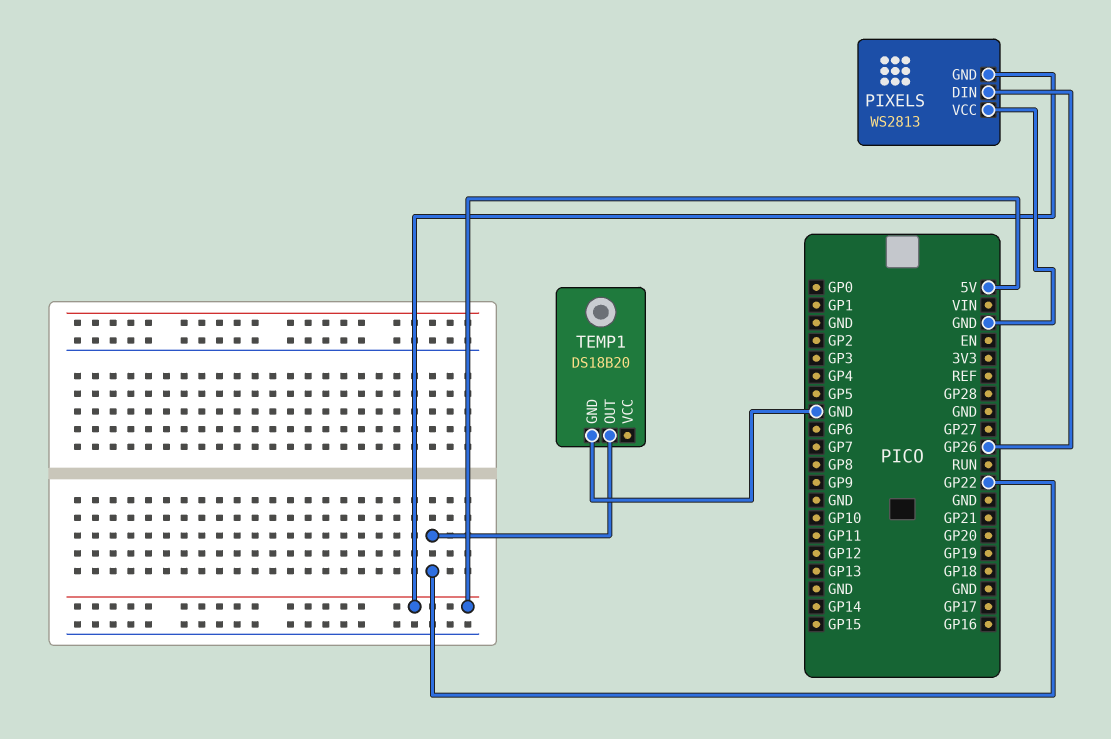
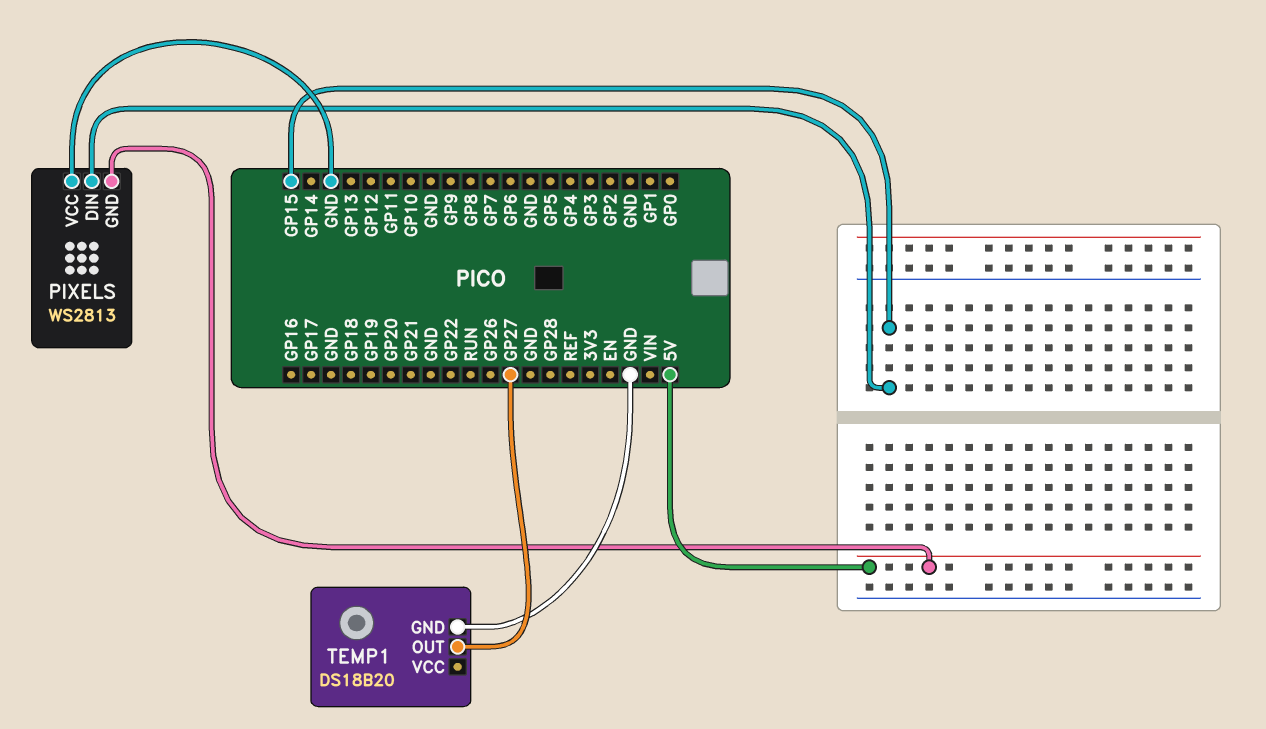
PIXELS pin DIN: GP26 -> GP15
TEMP1 pin OUT: GP22 -> GP27

